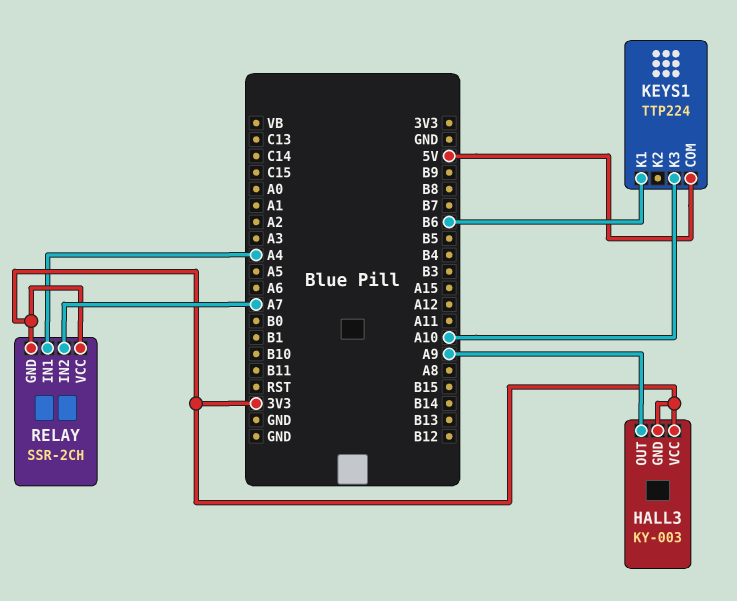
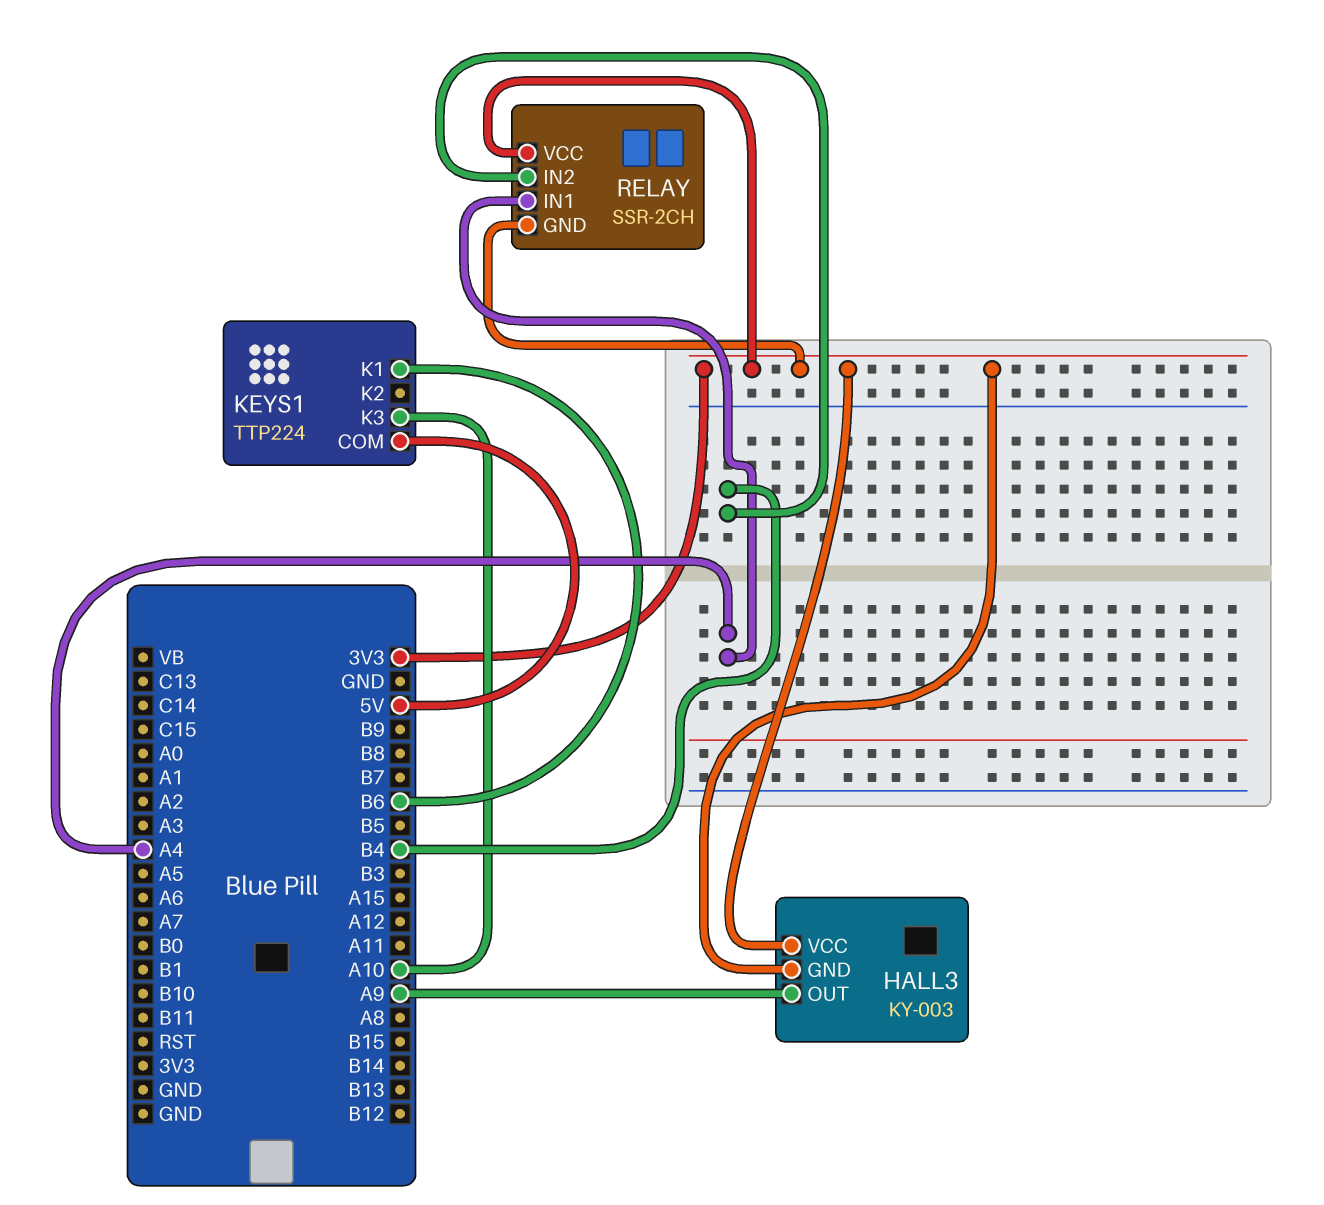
RELAY pin IN2: A7 -> B4

